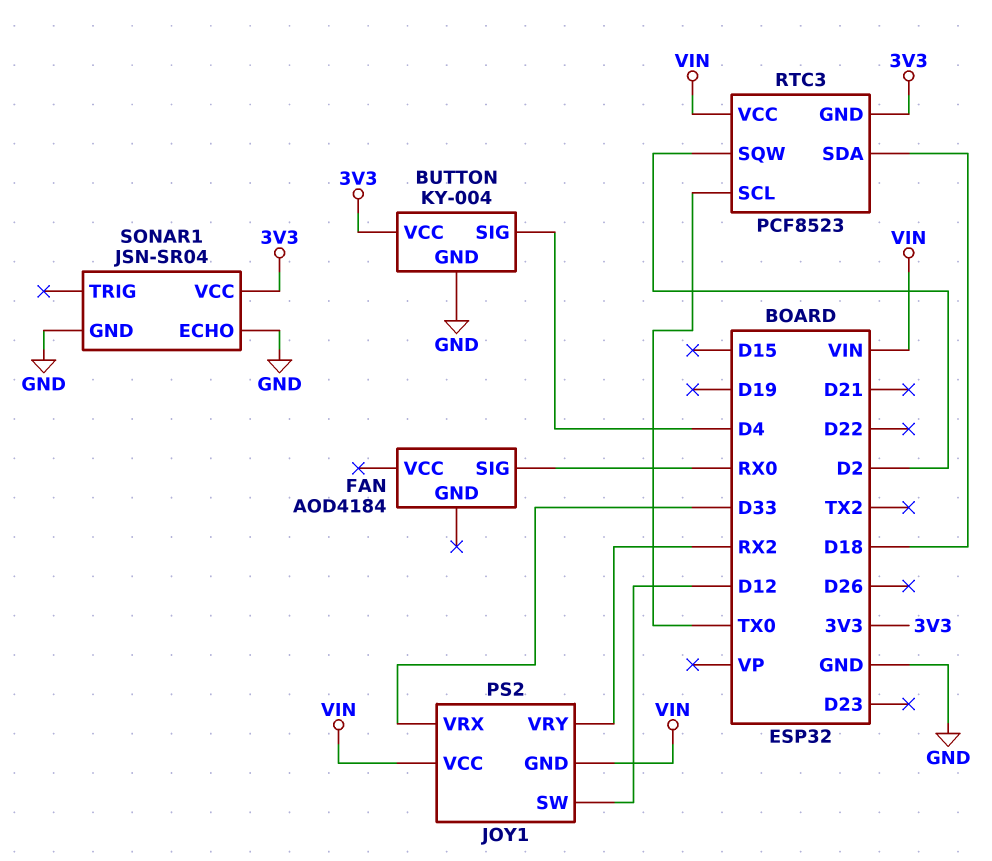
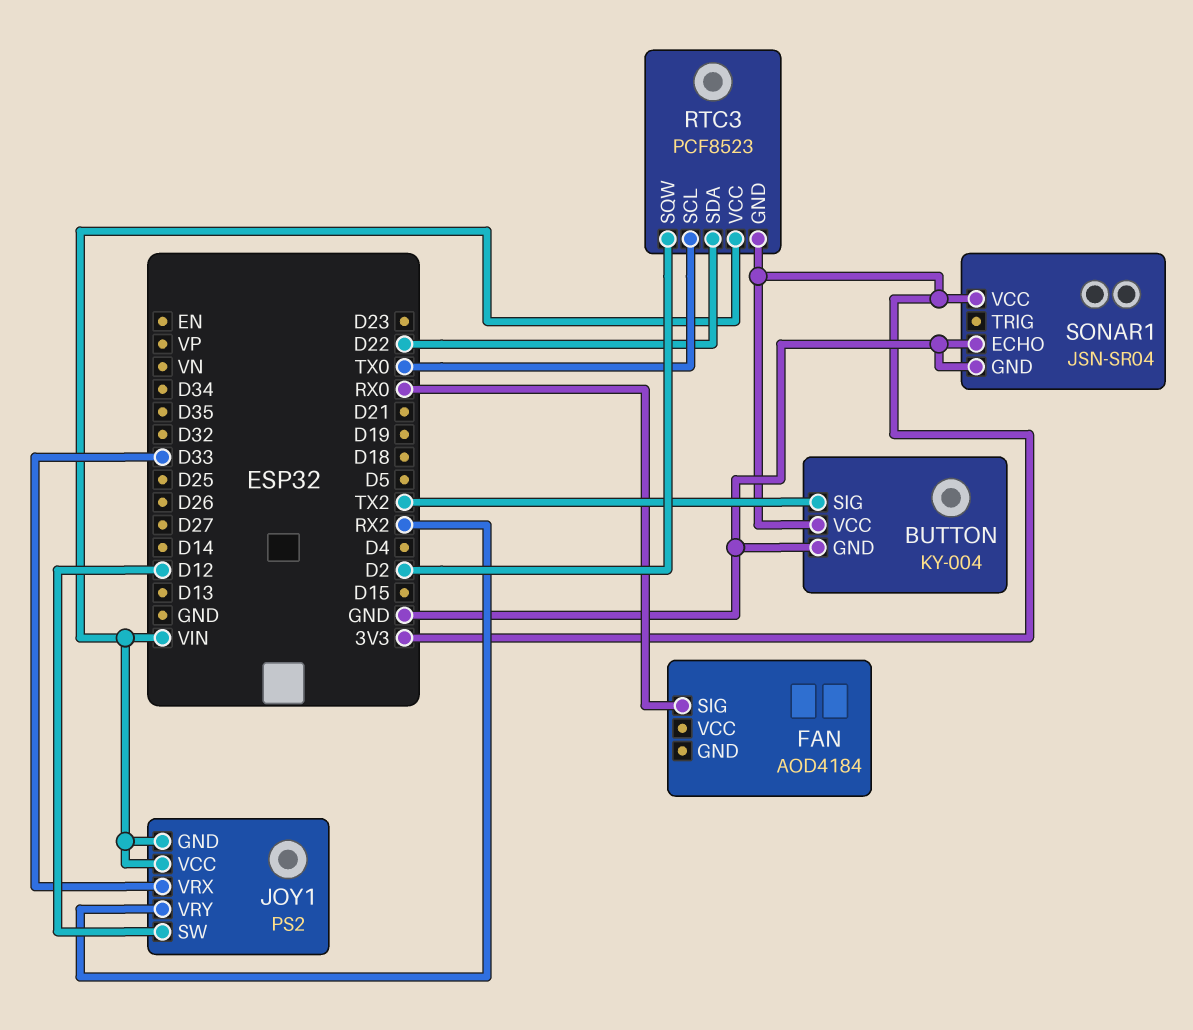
BUTTON pin SIG: D4 -> TX2
RTC3 pin SDA: D18 -> D22

